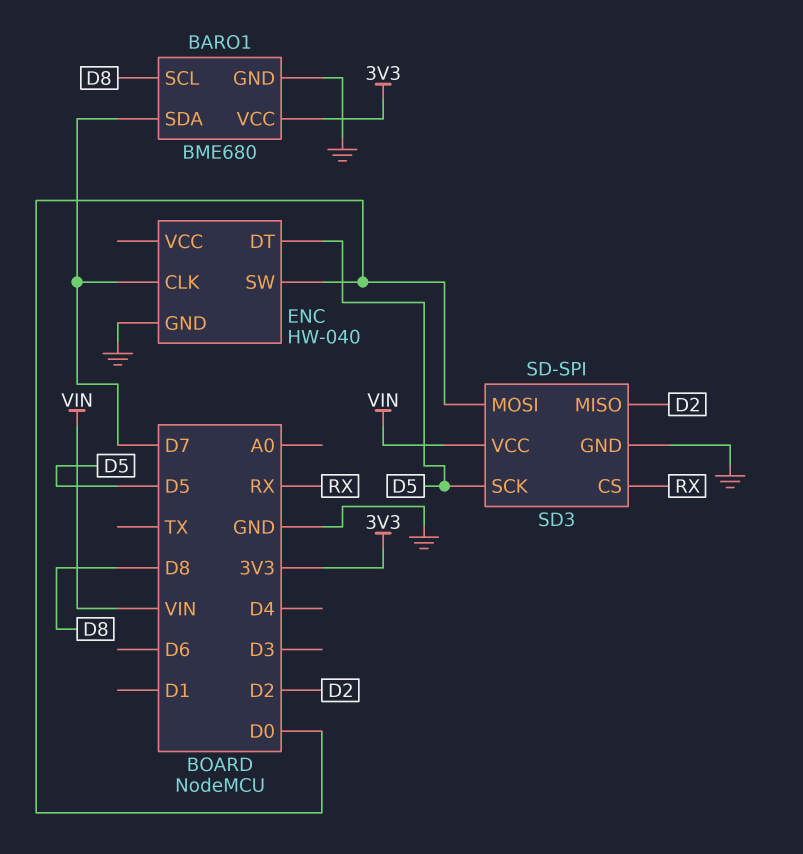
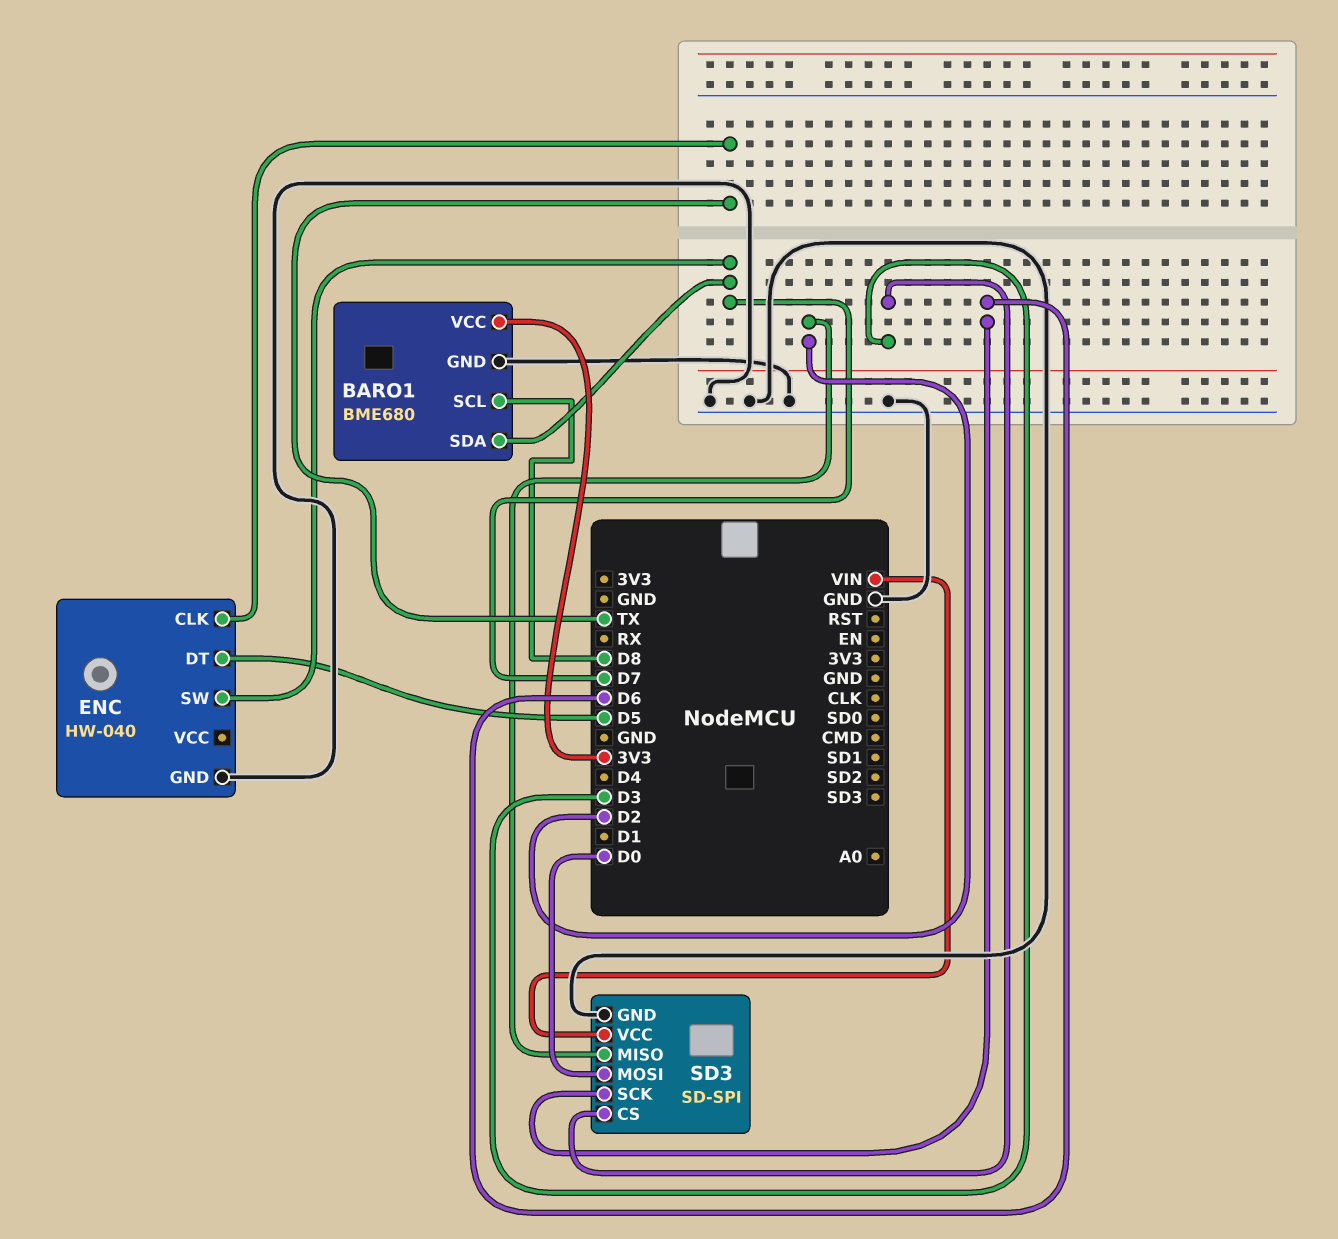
ENC pin CLK: D7 -> TX
ENC pin SW: D0 -> D7
SD3 pin CS: RX -> D3
SD3 pin SCK: D5 -> D6

